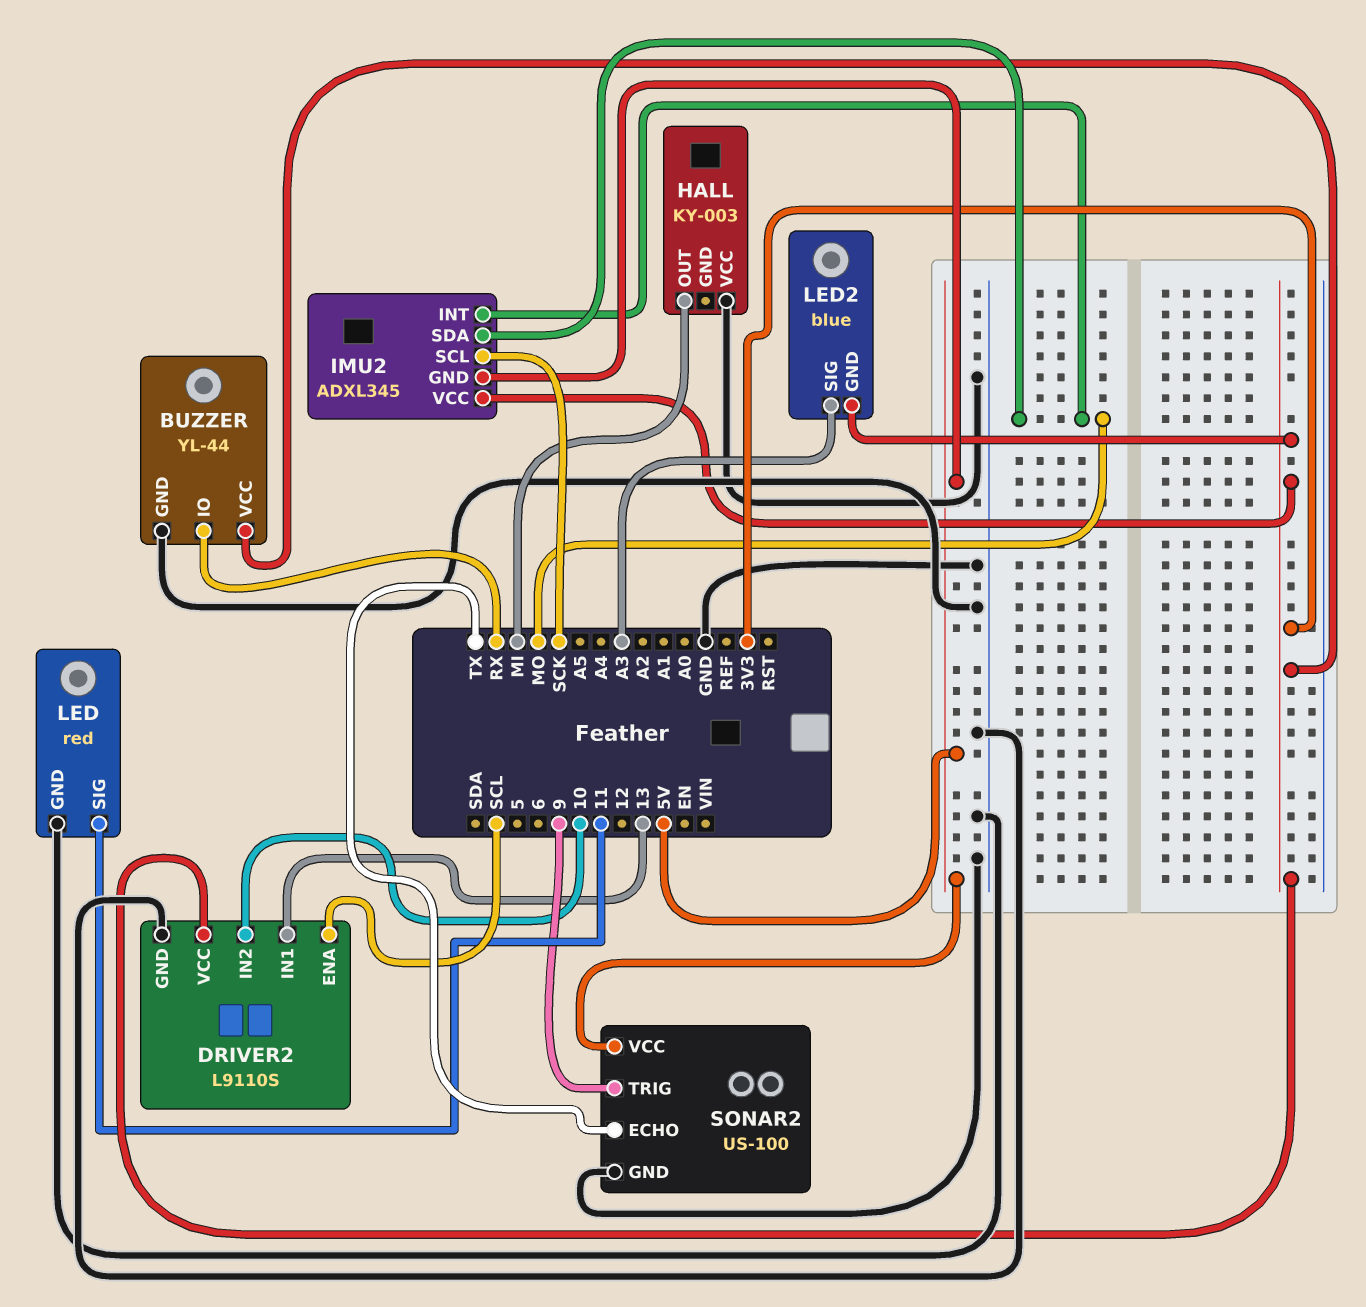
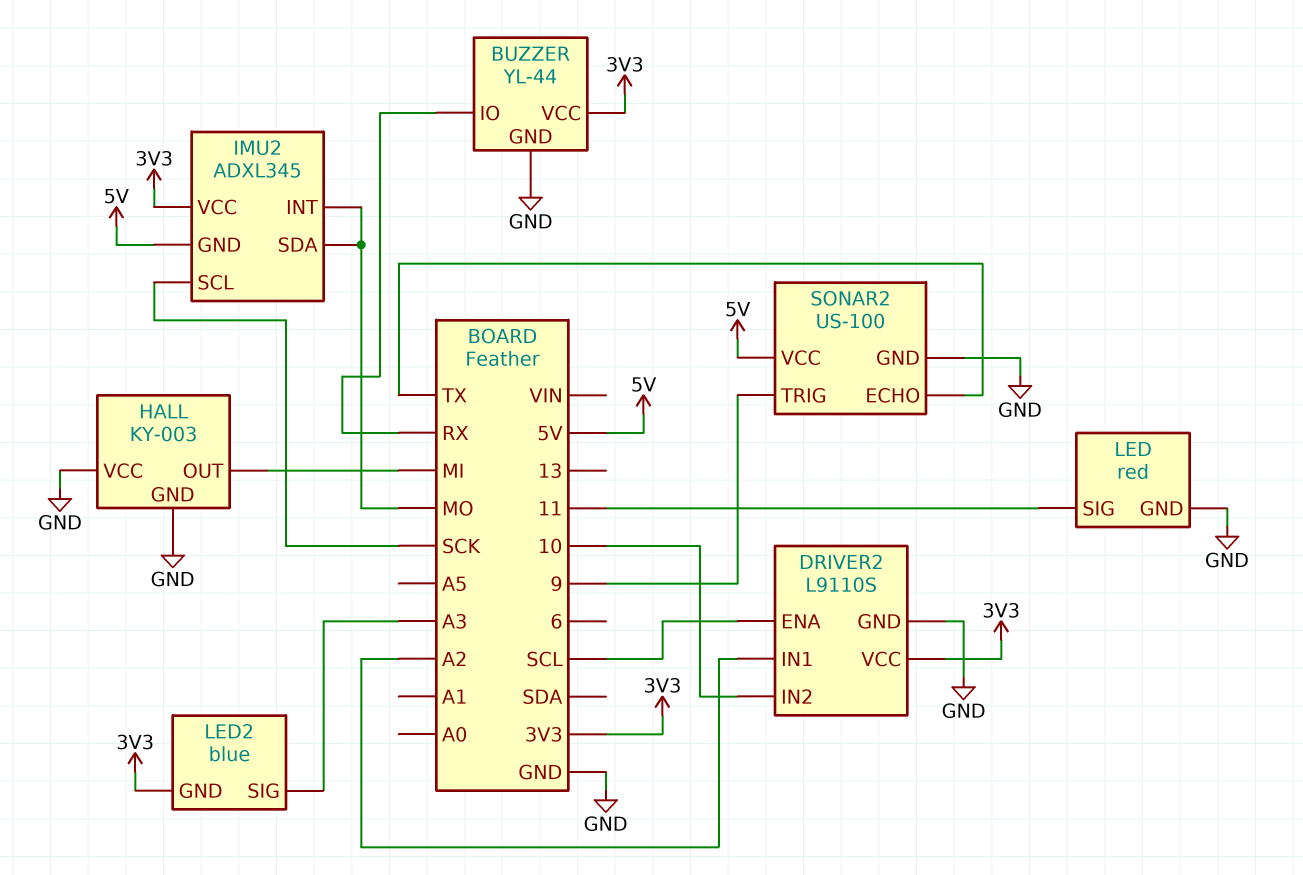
DRIVER2 pin IN1: 13 -> A2
HALL pin GND: none -> GND

